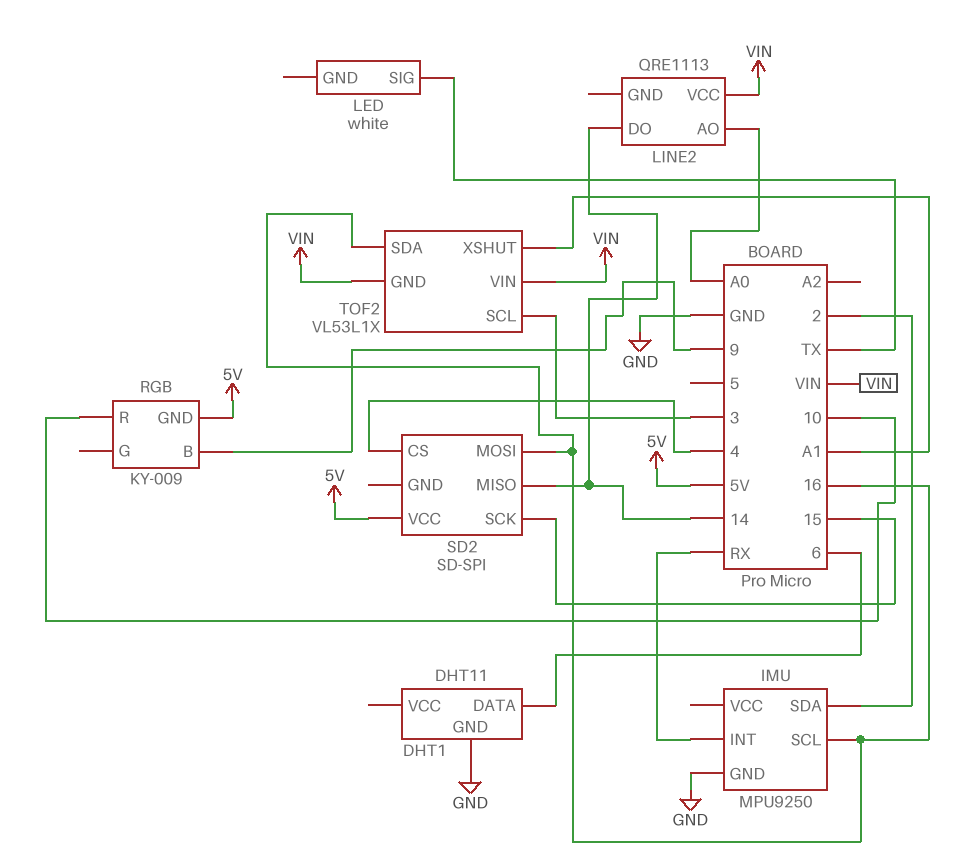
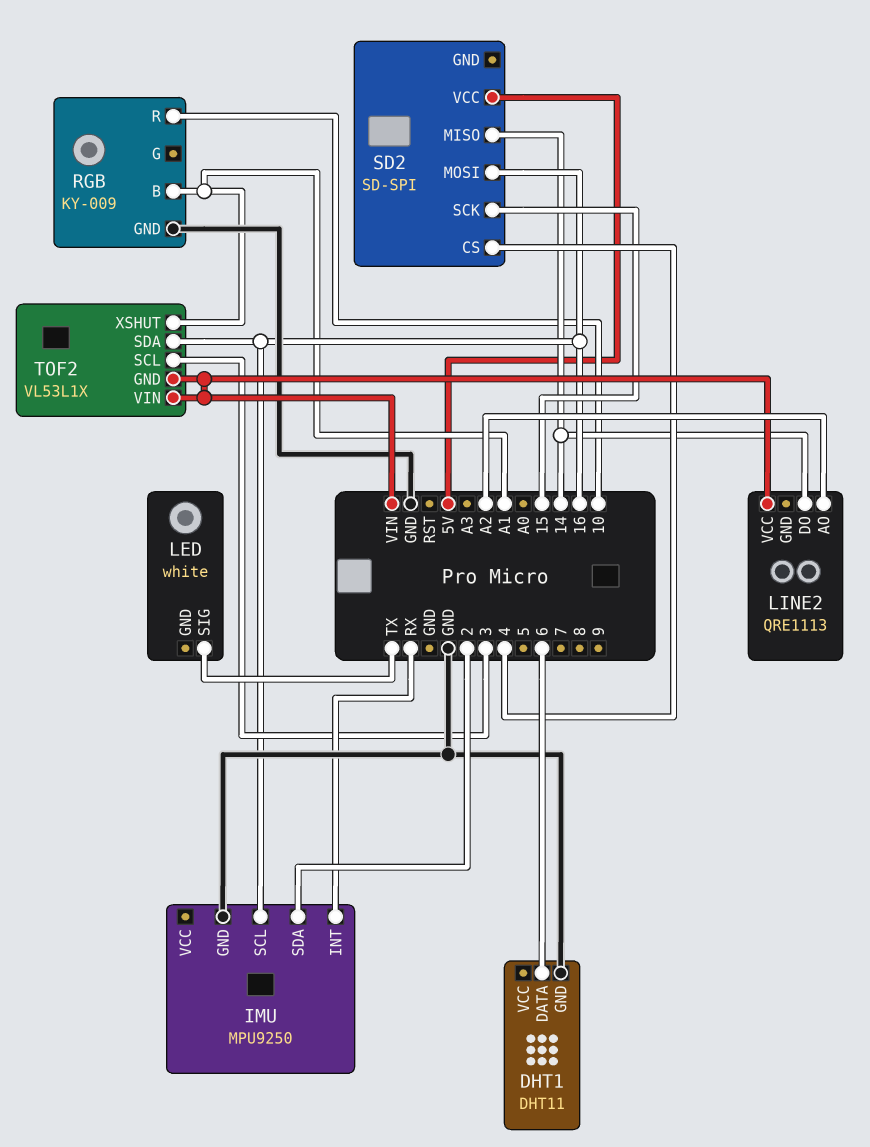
LINE2 pin AO: A0 -> A2
RGB pin B: 9 -> A1
RGB pin GND: 5V -> GND

